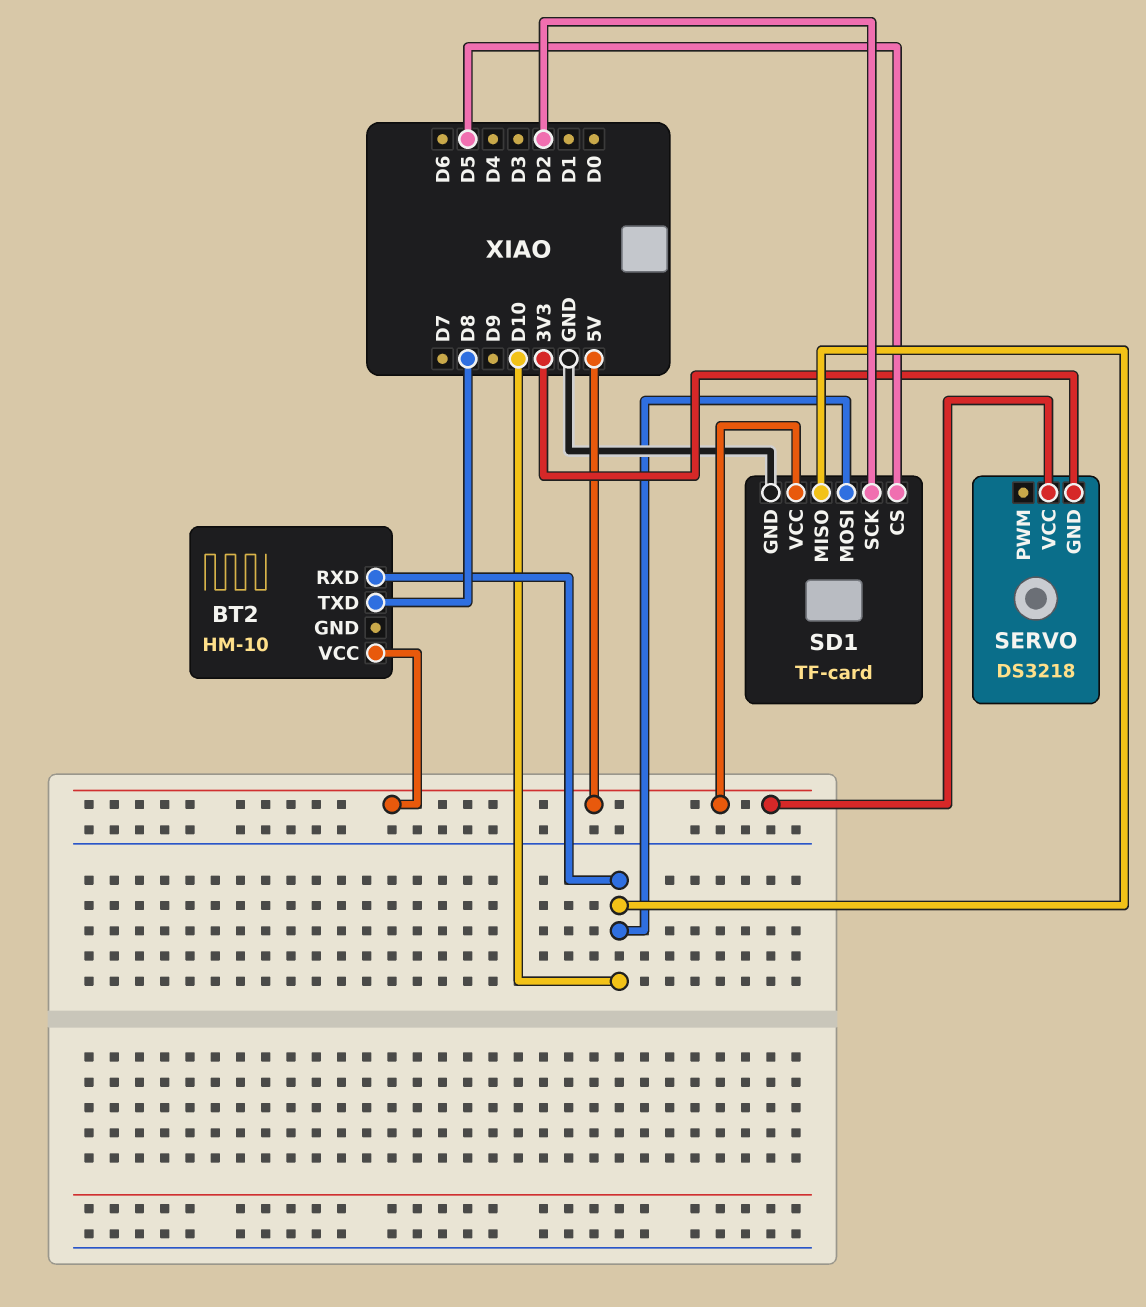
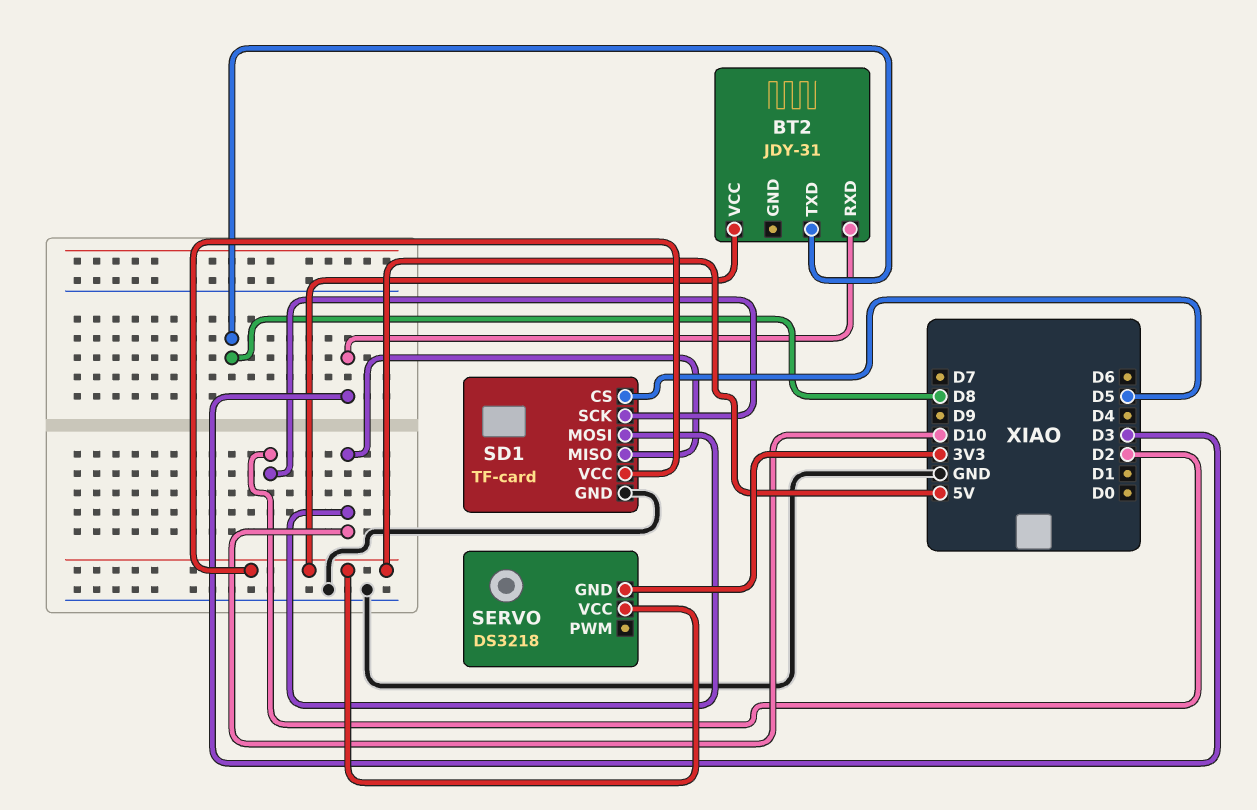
BT2: HM-10 -> JDY-31
BT2 pin RXD: D10 -> D3

